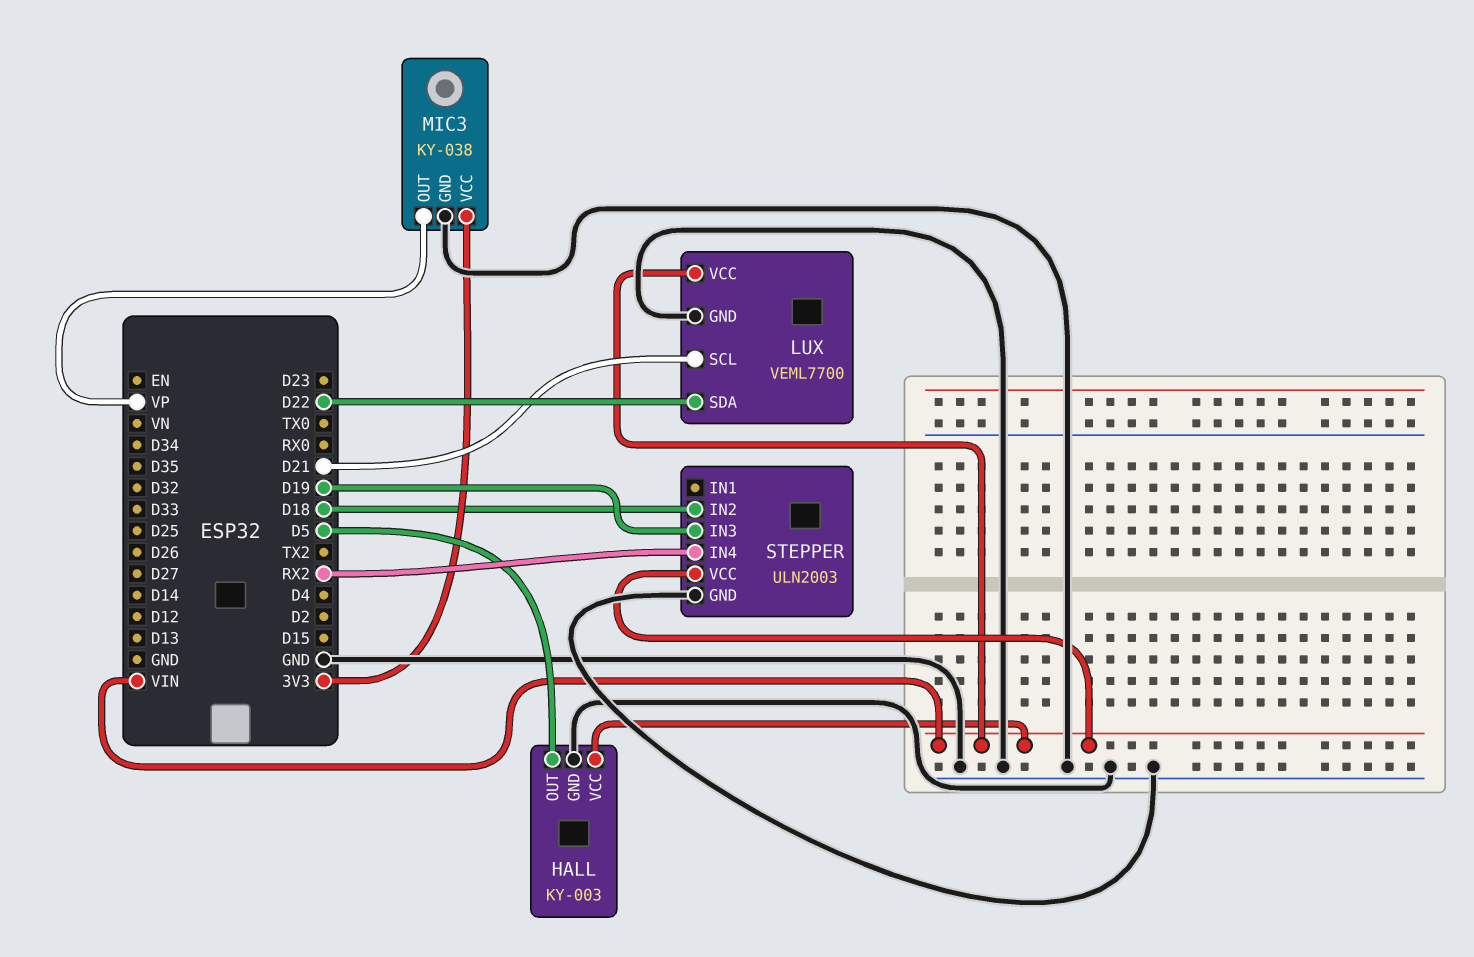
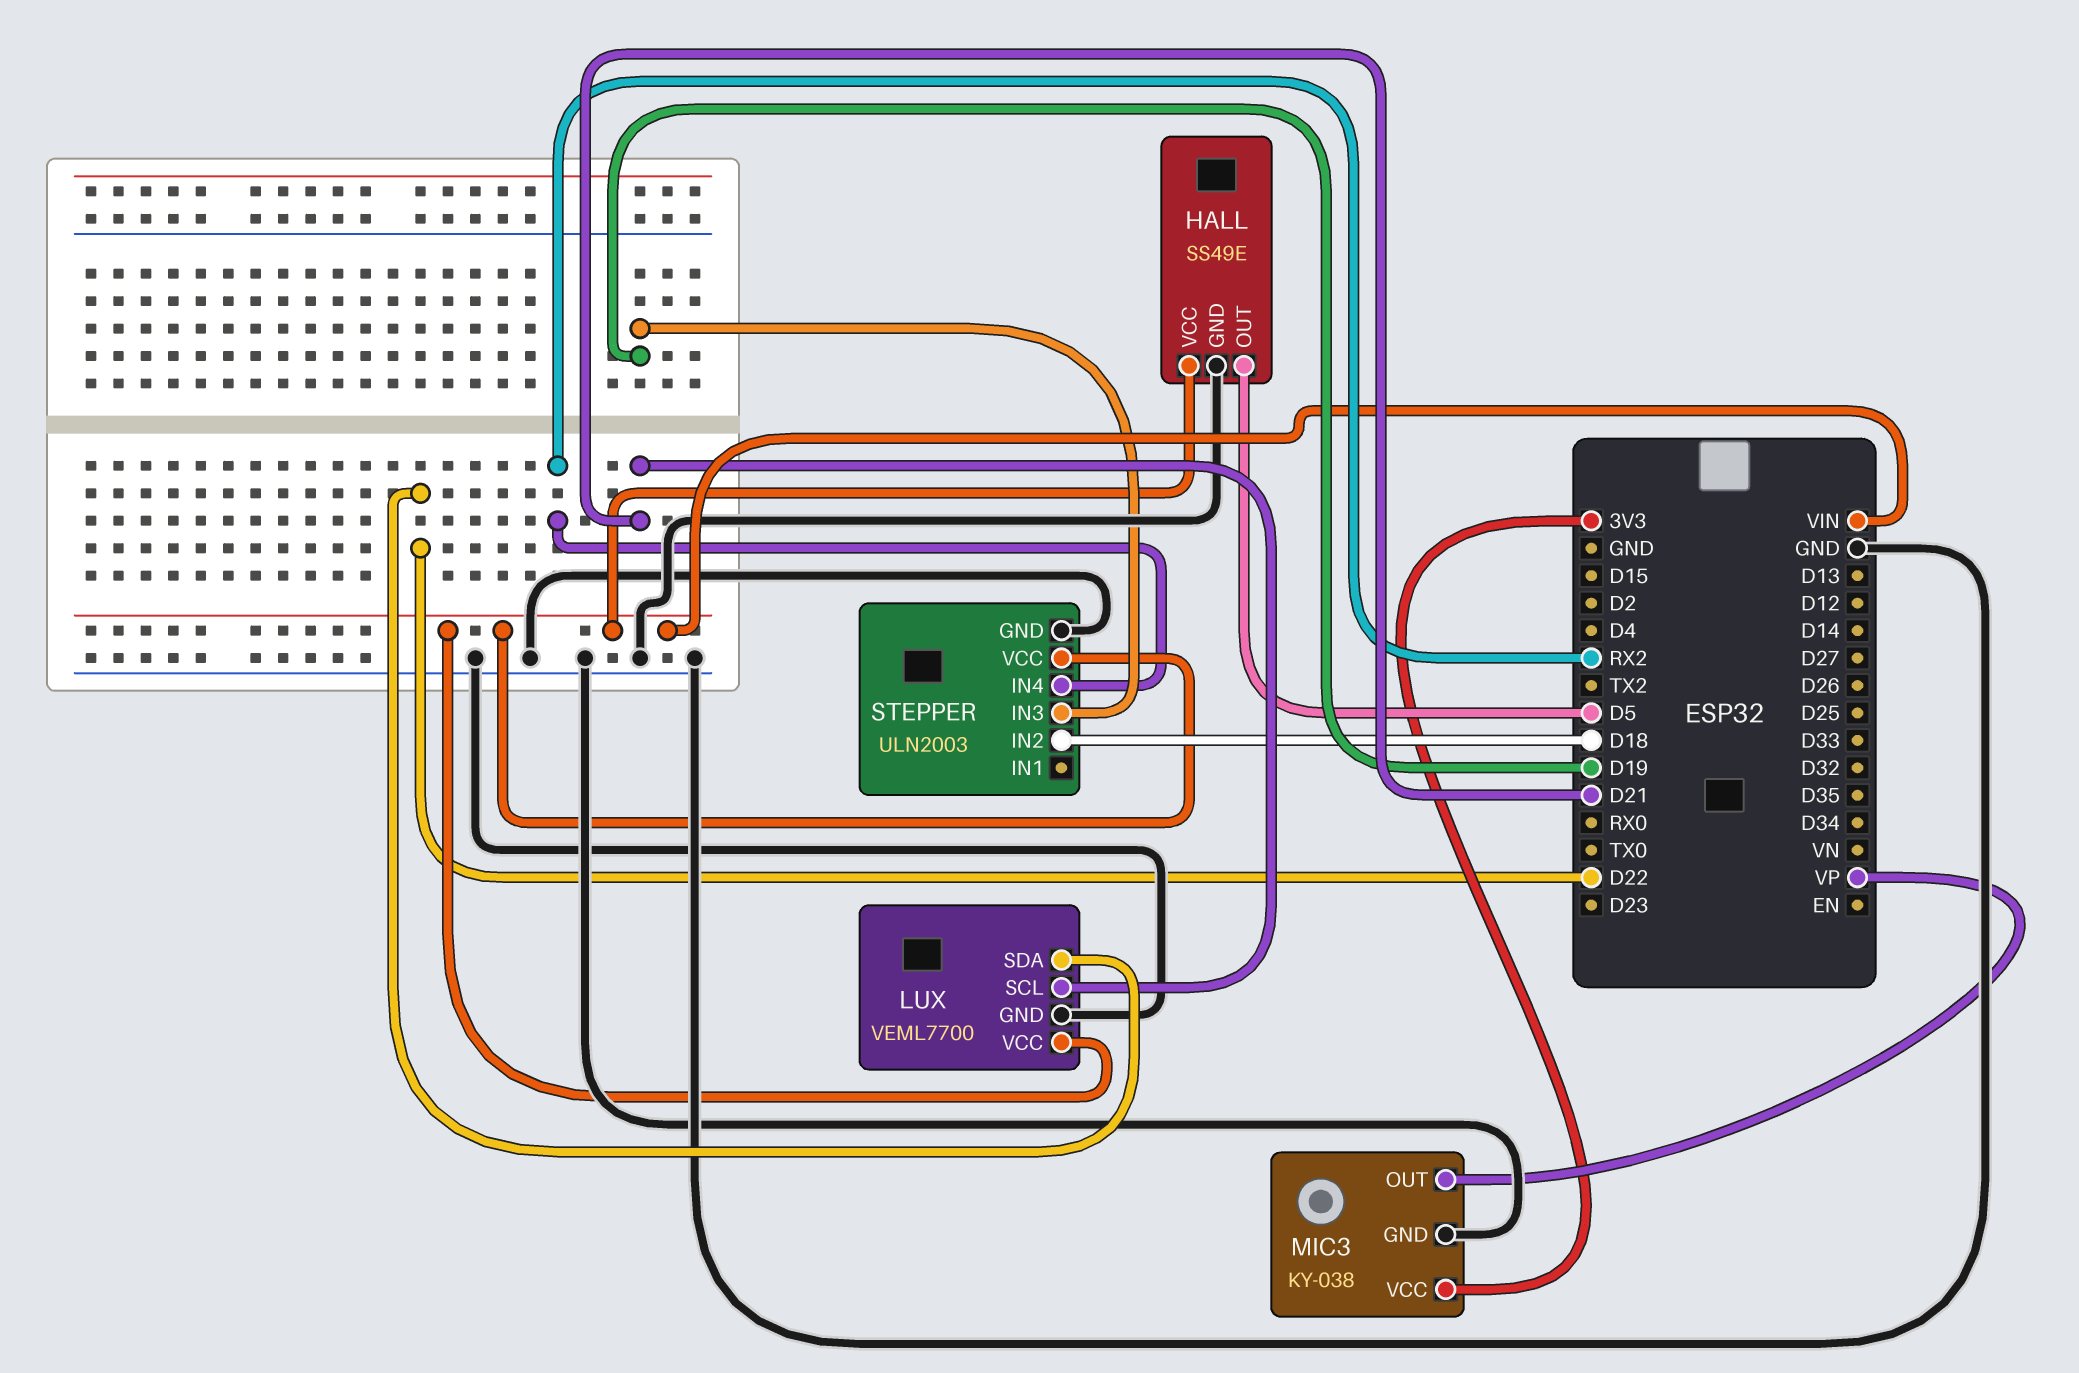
HALL: KY-003 -> SS49E

